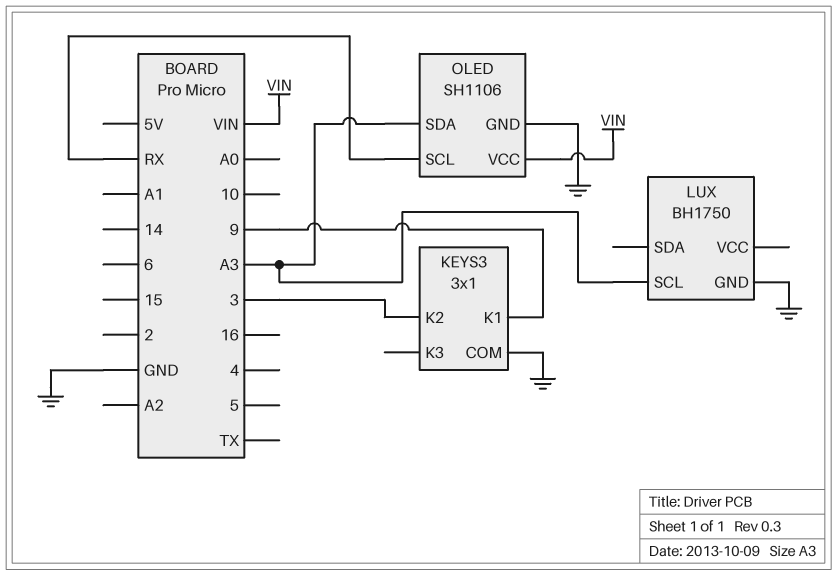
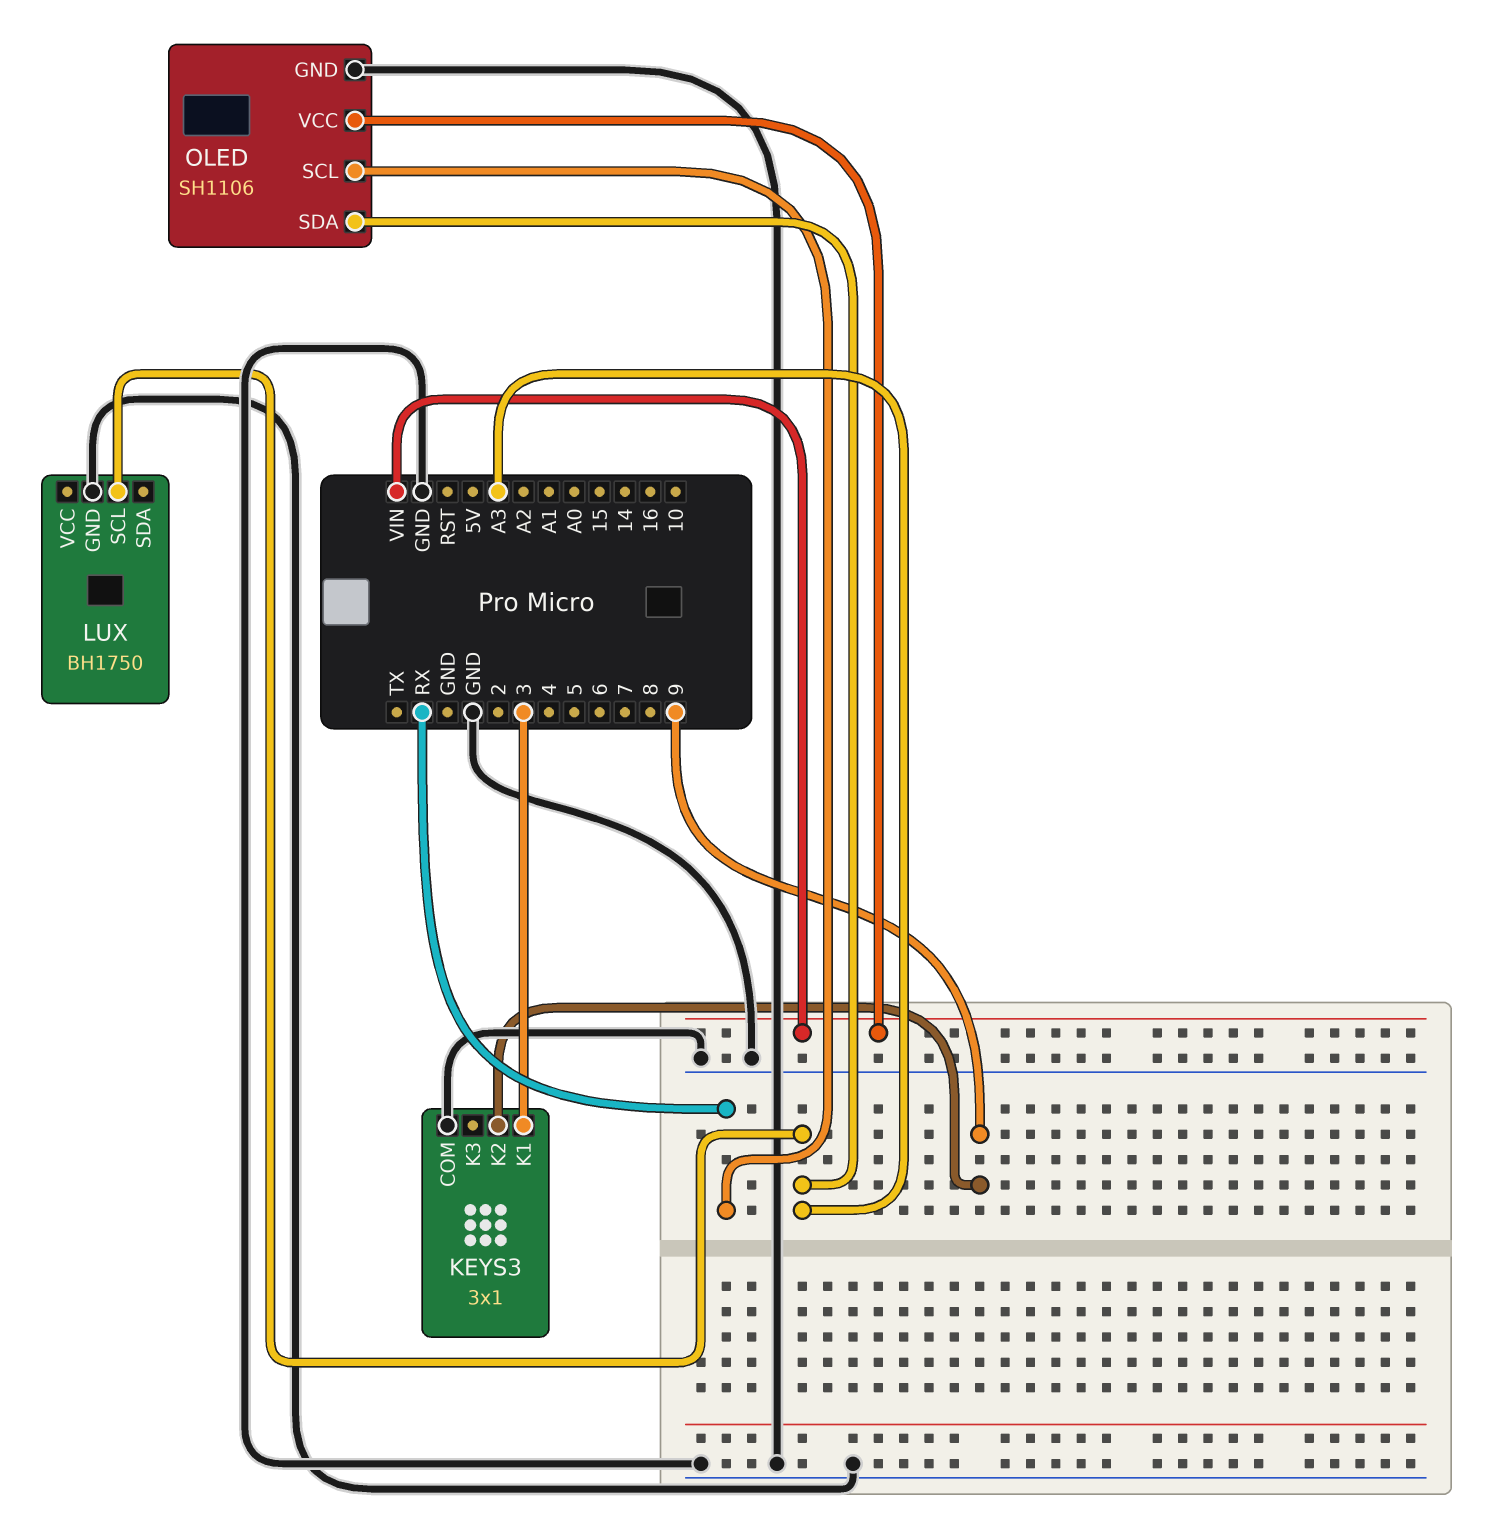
KEYS3 pin K1: 9 -> 3
KEYS3 pin K2: 3 -> 9

